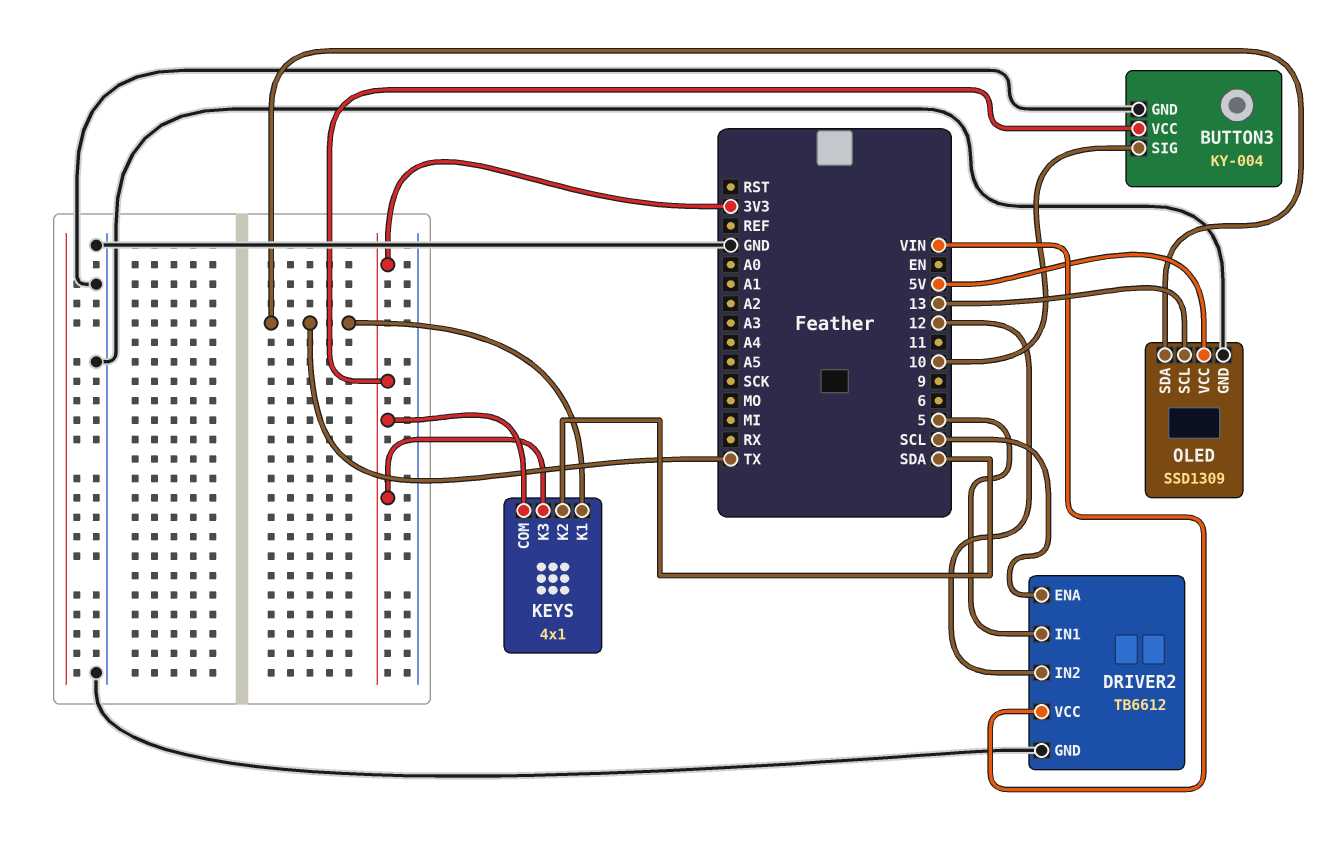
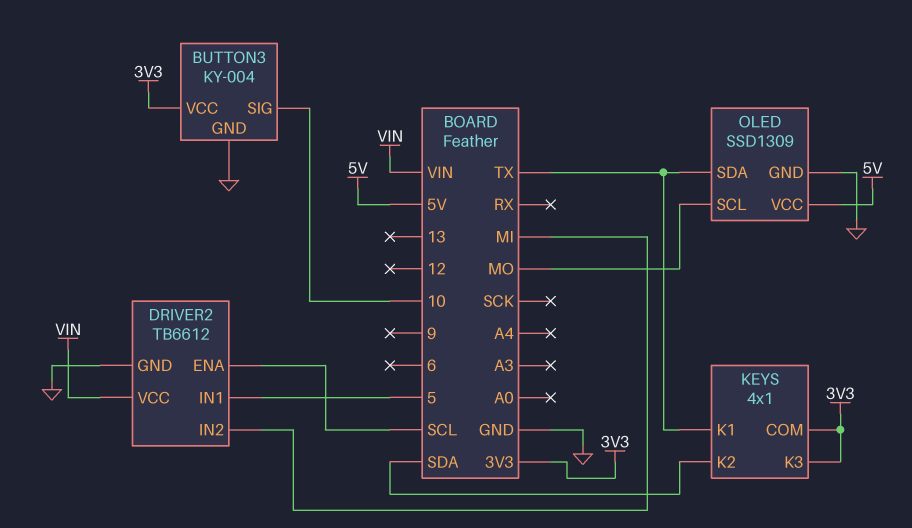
DRIVER2 pin IN2: 12 -> MI
OLED pin SCL: 13 -> MO

